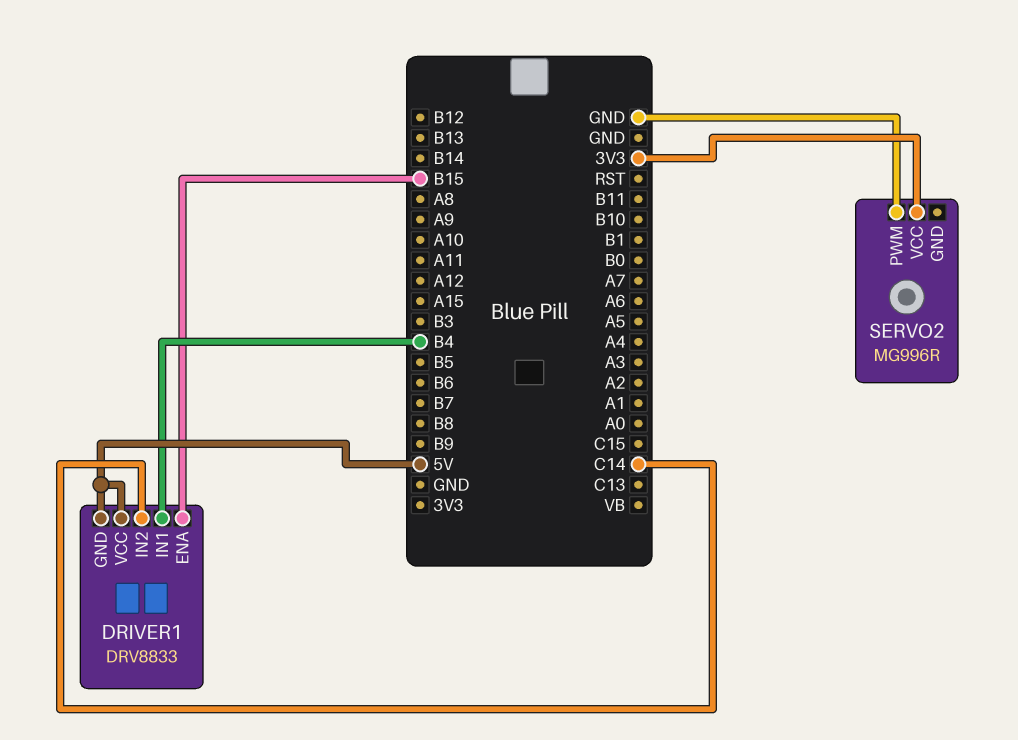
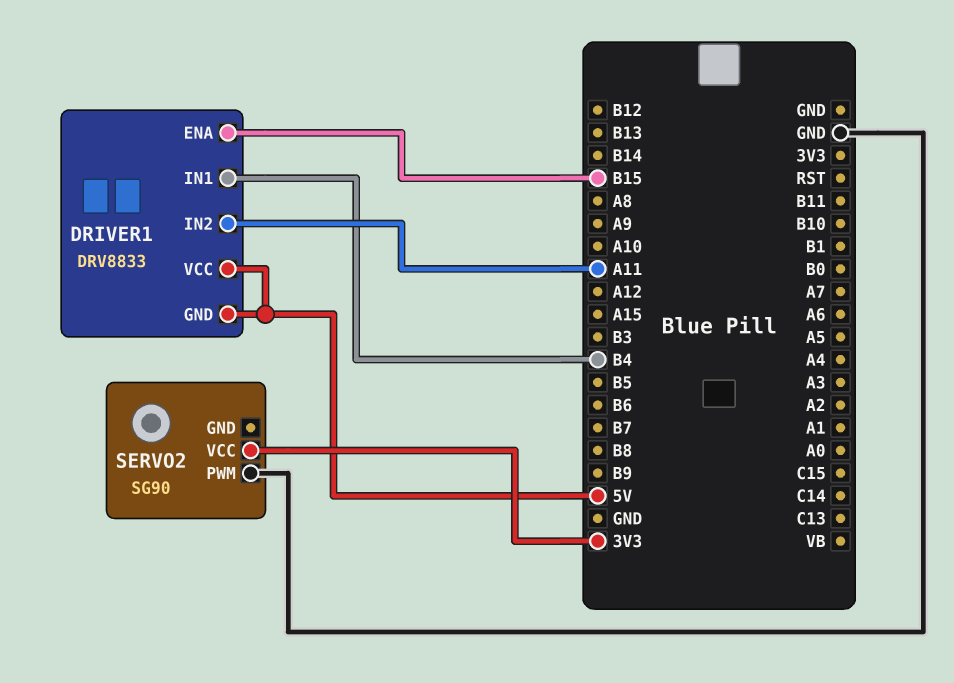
DRIVER1 pin IN2: C14 -> A11
SERVO2: MG996R -> SG90

